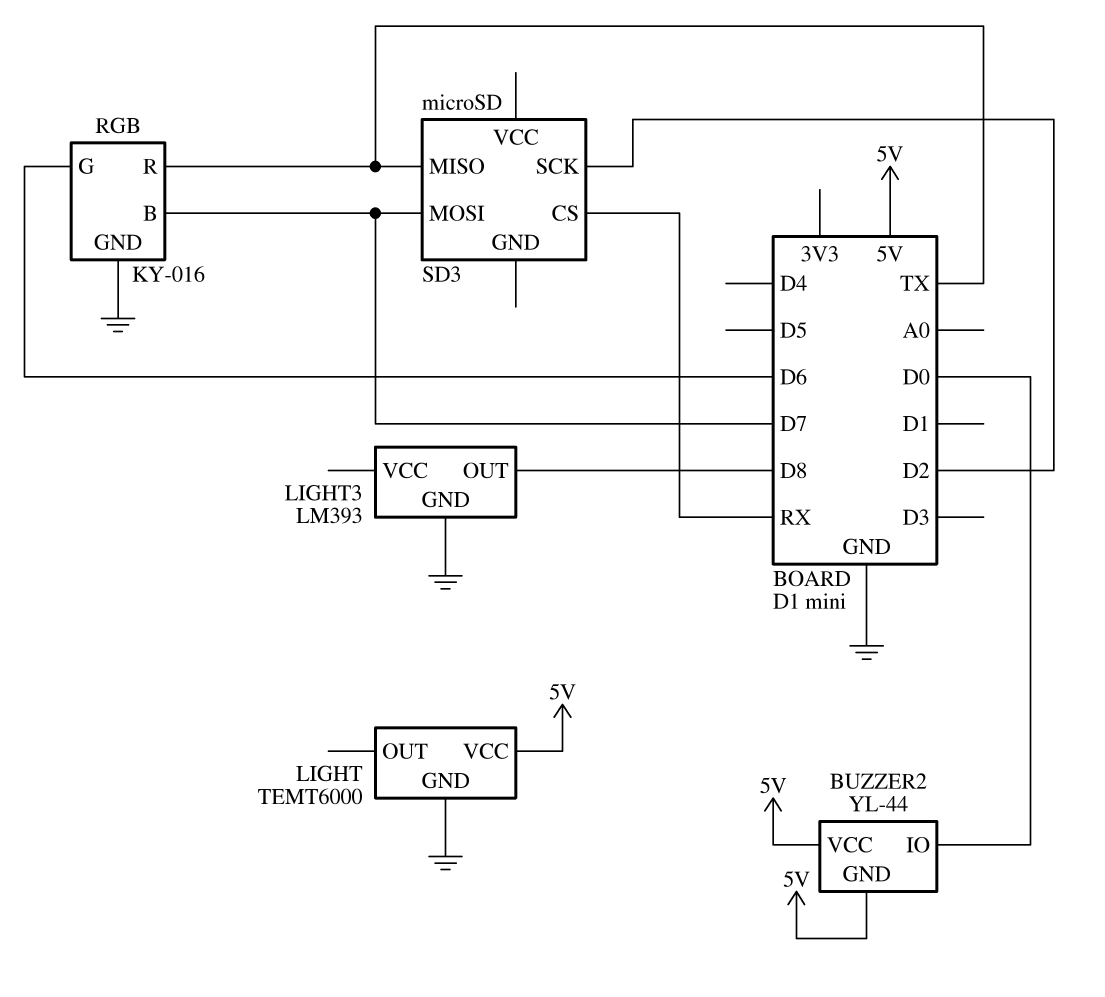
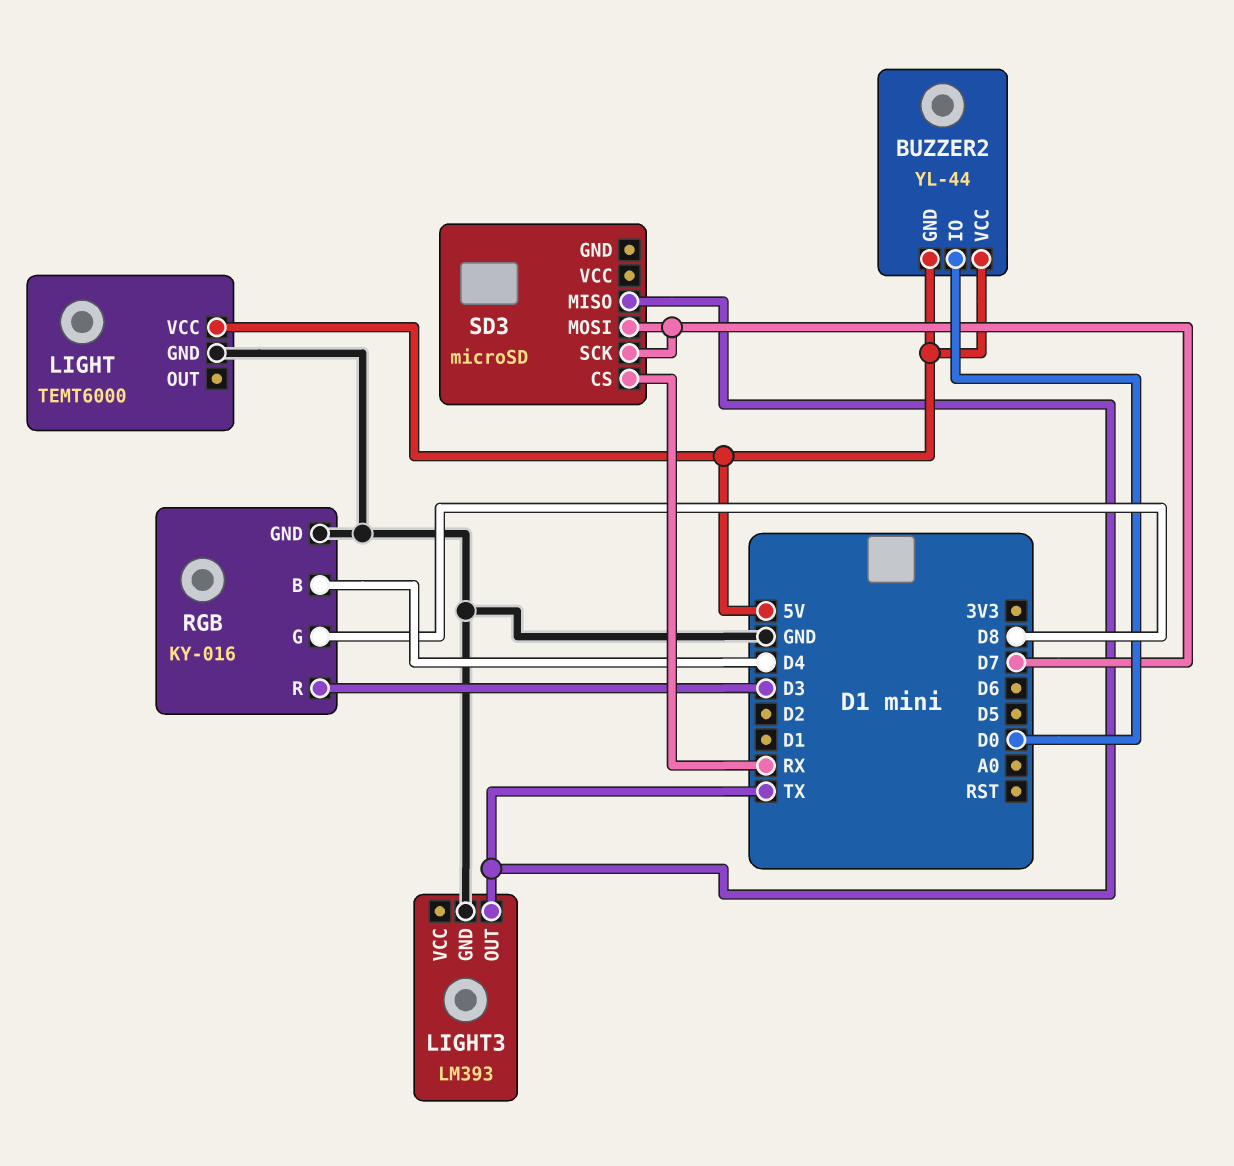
LIGHT3 pin OUT: D8 -> TX
RGB pin B: D7 -> D4
RGB pin G: D6 -> D8
RGB pin R: TX -> D3
SD3 pin SCK: D2 -> D7

